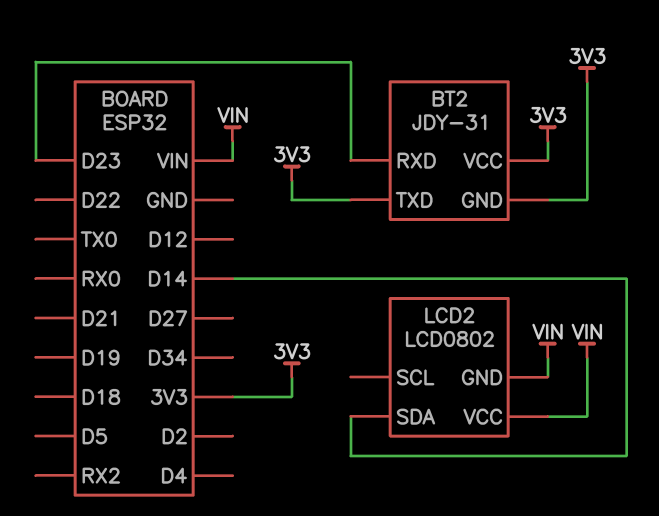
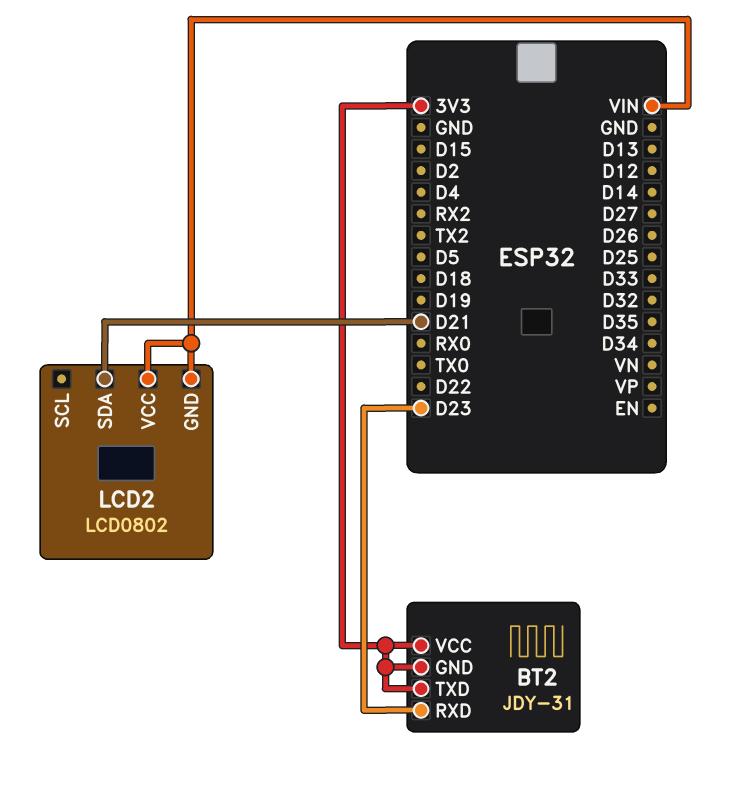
LCD2 pin SDA: D14 -> D21

